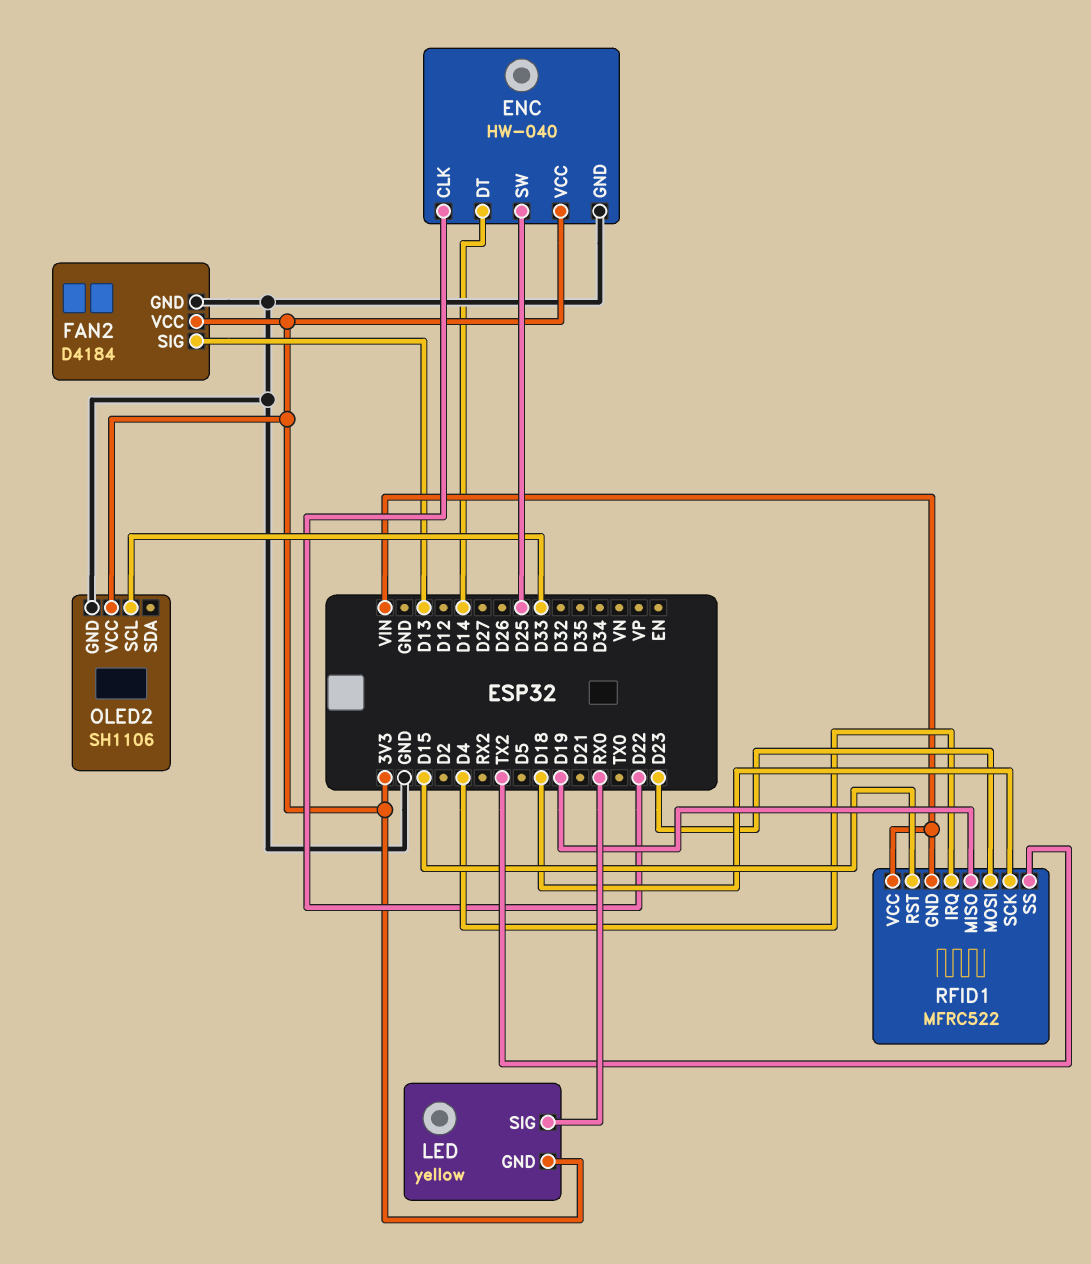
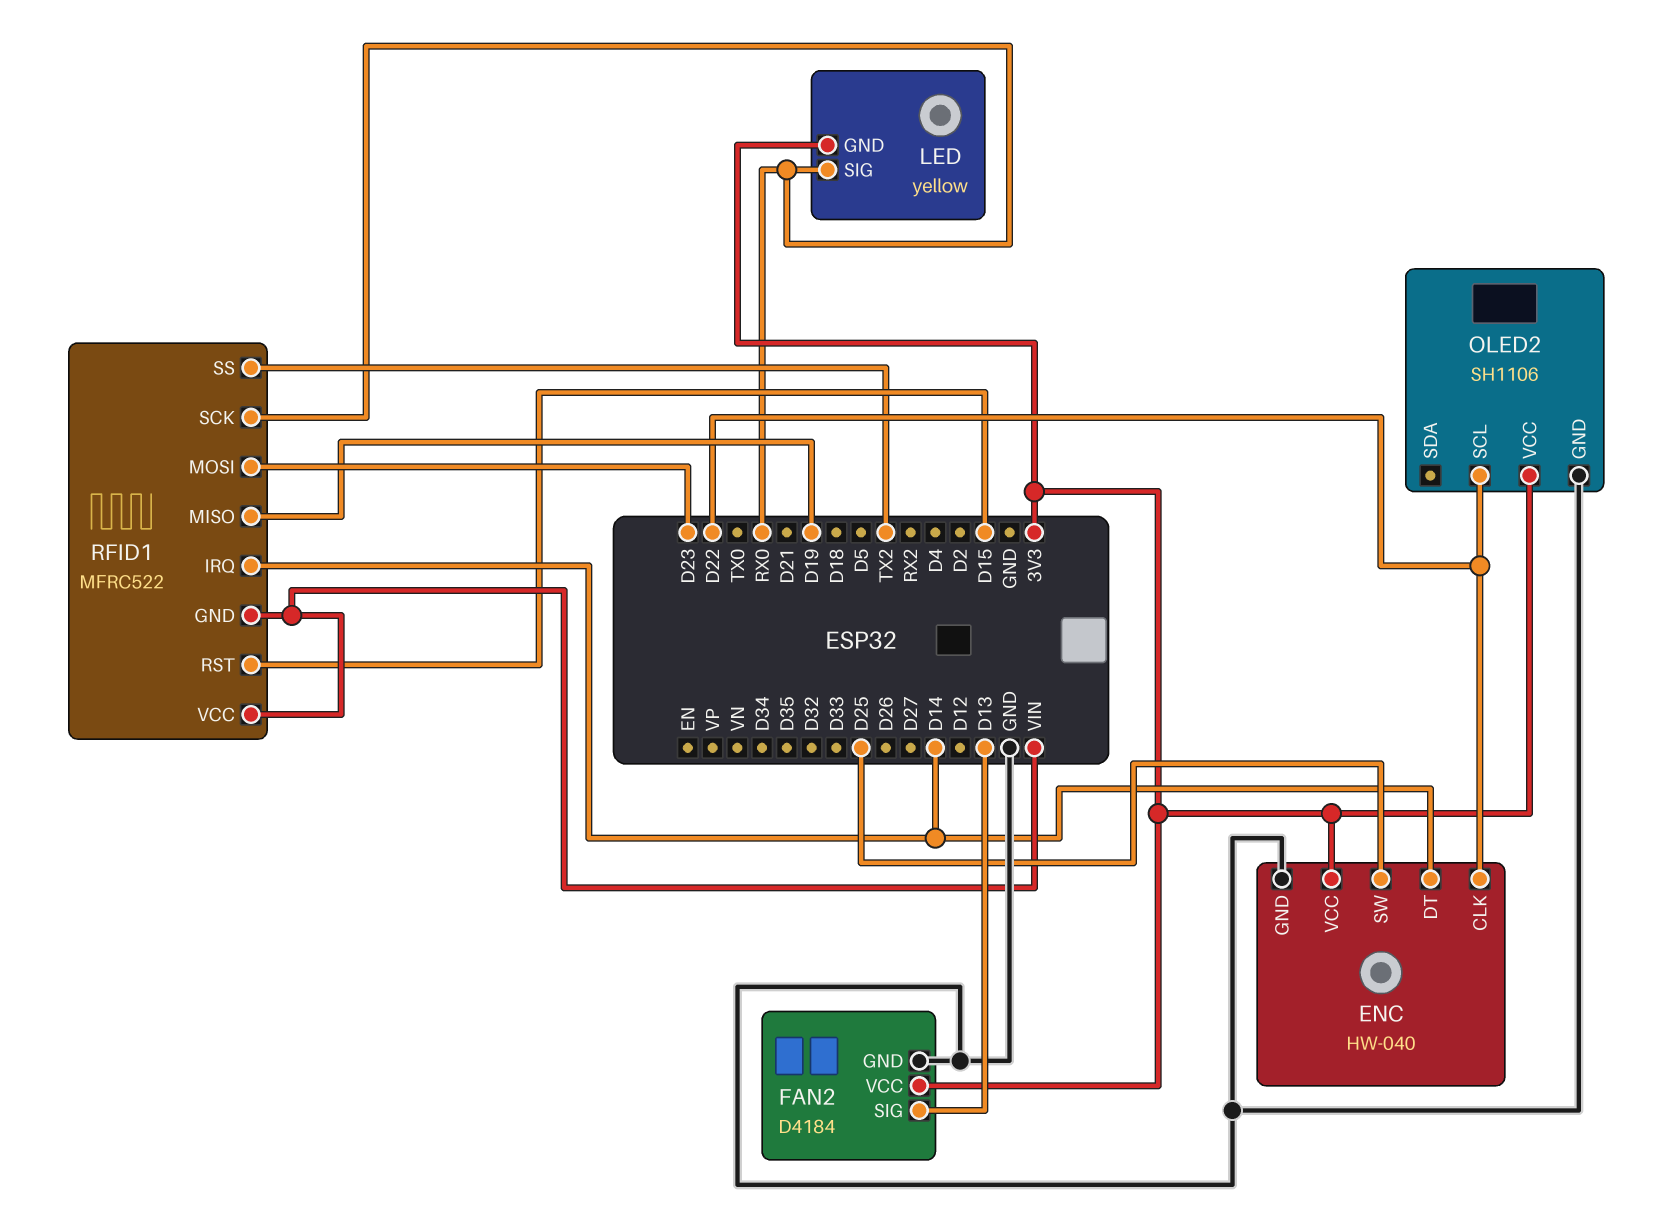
OLED2 pin SCL: D33 -> D22
RFID1 pin IRQ: D4 -> D14
RFID1 pin SCK: D18 -> RX0

